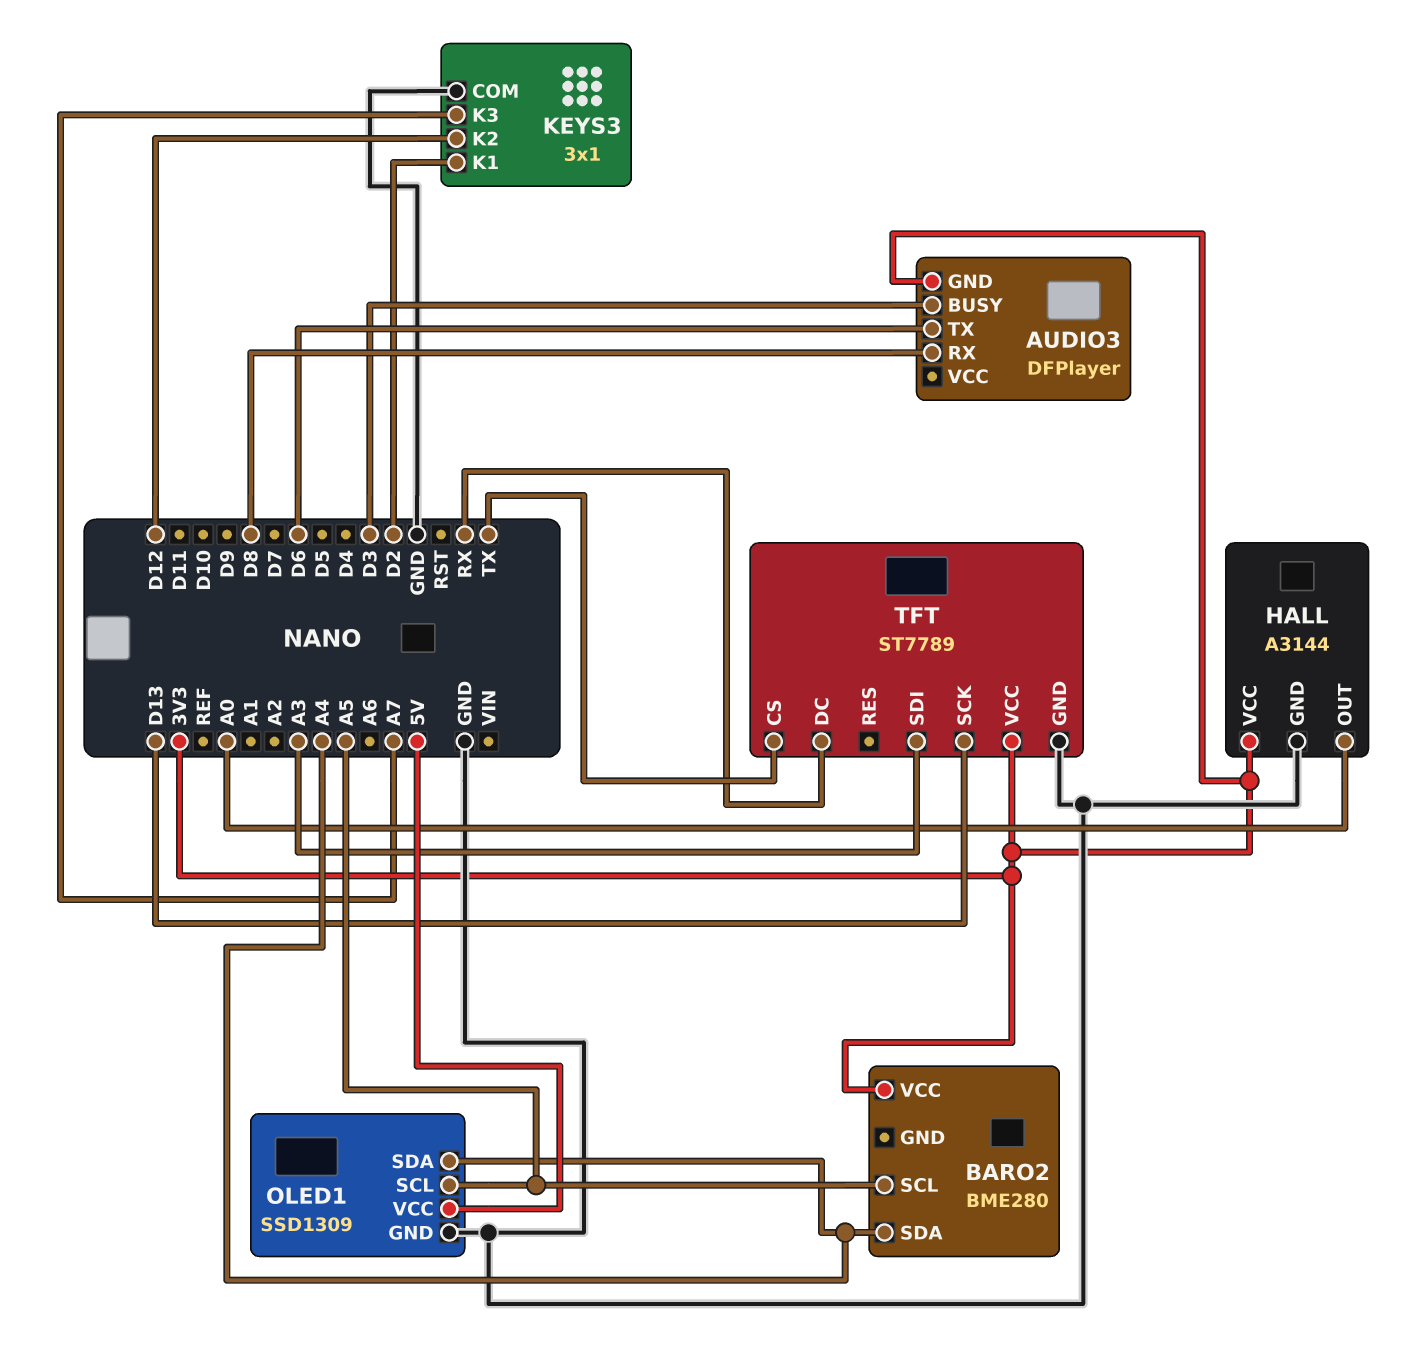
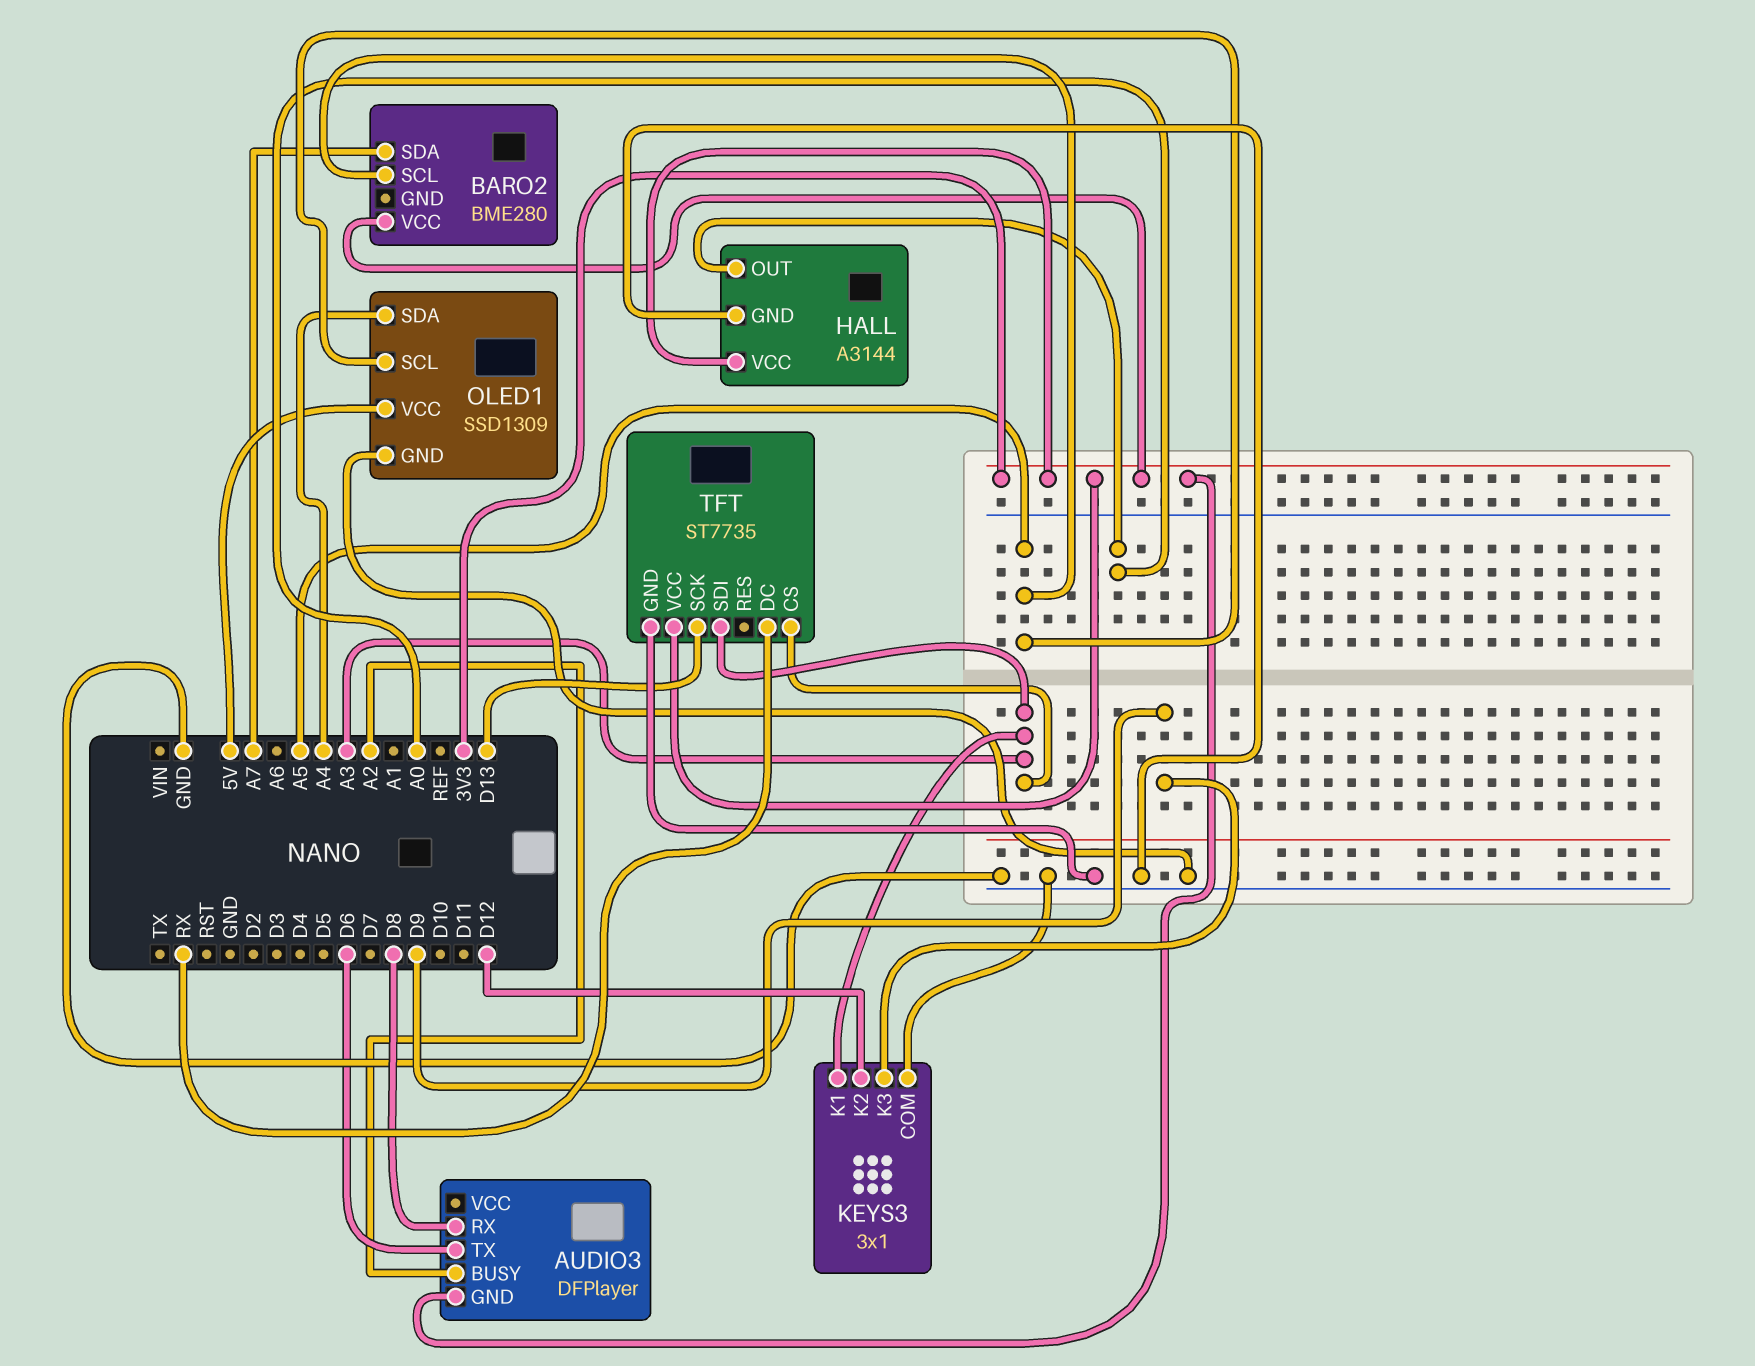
AUDIO3 pin BUSY: D3 -> A2
BARO2 pin SDA: A4 -> A7
KEYS3 pin K1: D2 -> A3
KEYS3 pin K3: A7 -> D9
TFT: ST7789 -> ST7735
TFT pin CS: TX -> A3

